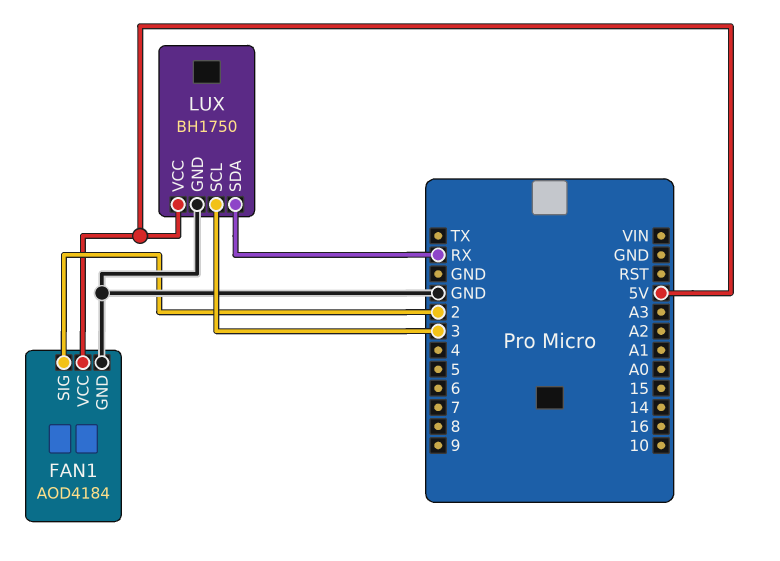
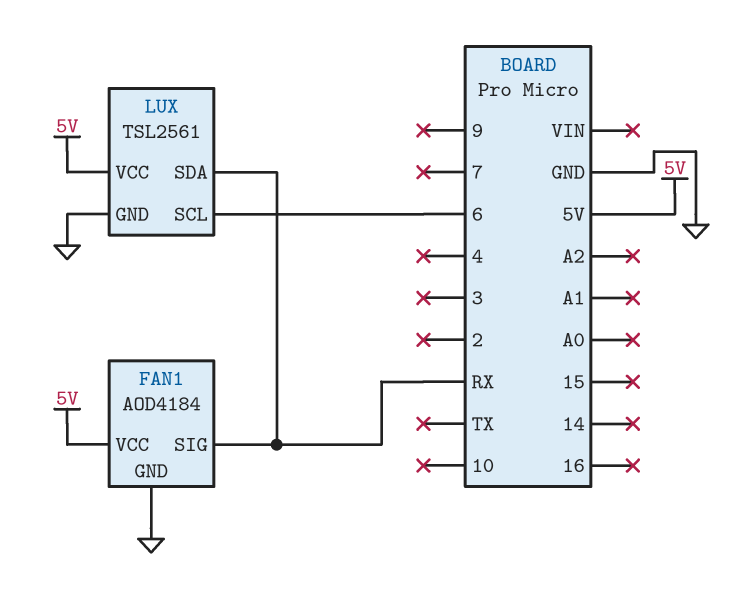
FAN1 pin SIG: 2 -> RX
LUX: BH1750 -> TSL2561
LUX pin SCL: 3 -> 6

